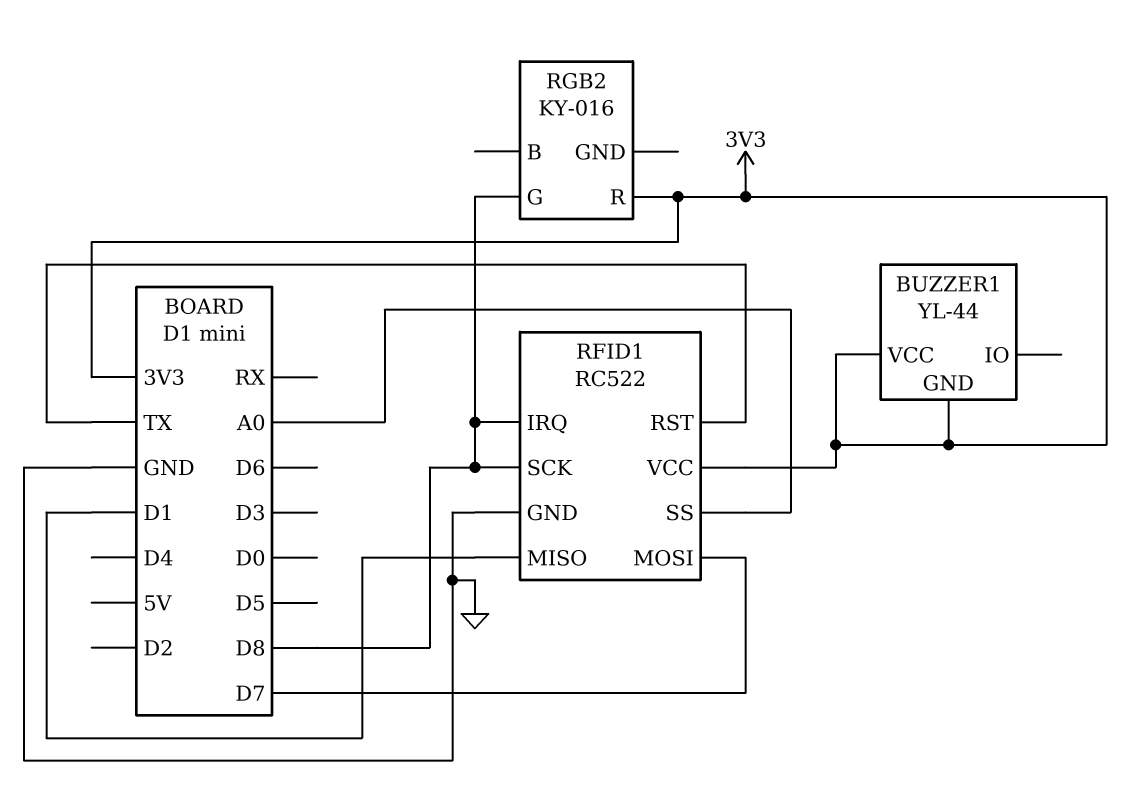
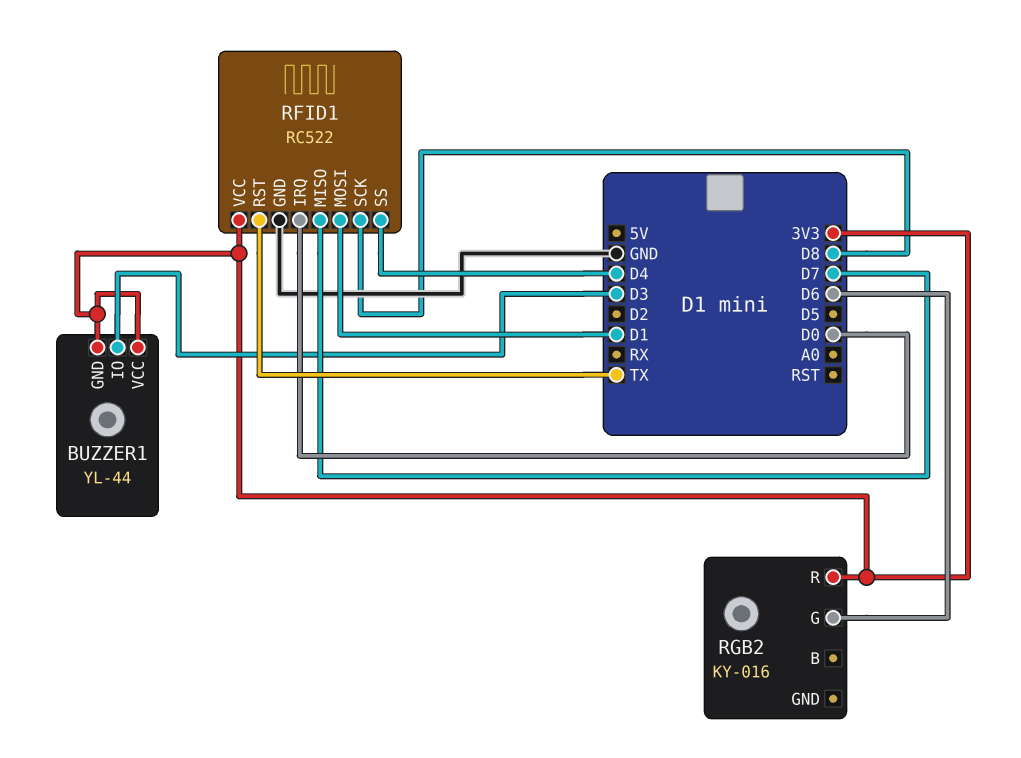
BUZZER1 pin IO: none -> D3
RFID1 pin IRQ: D8 -> D0
RFID1 pin MISO: D1 -> D7
RFID1 pin MOSI: D7 -> D1
RFID1 pin SS: A0 -> D4
RGB2 pin G: D8 -> D6

